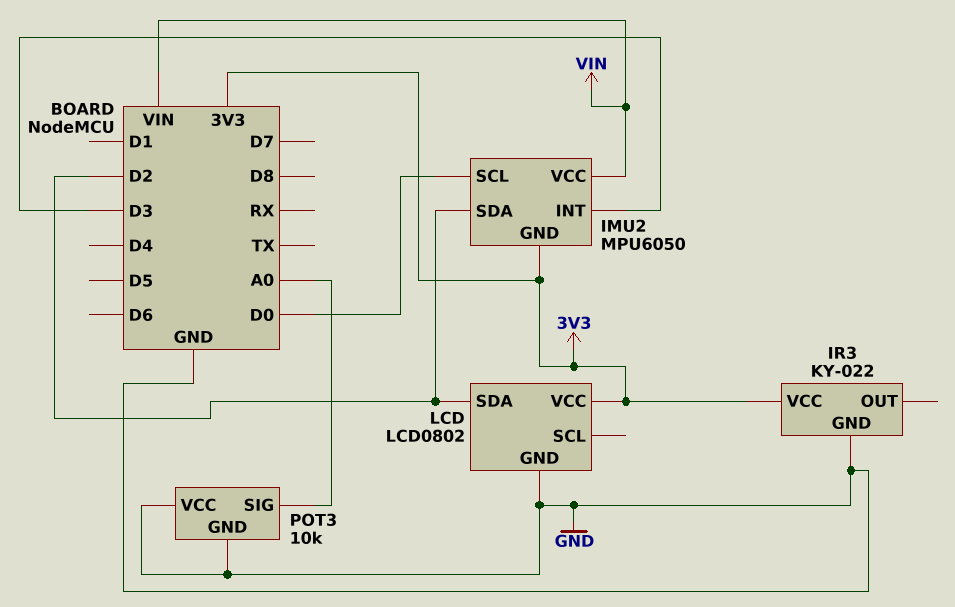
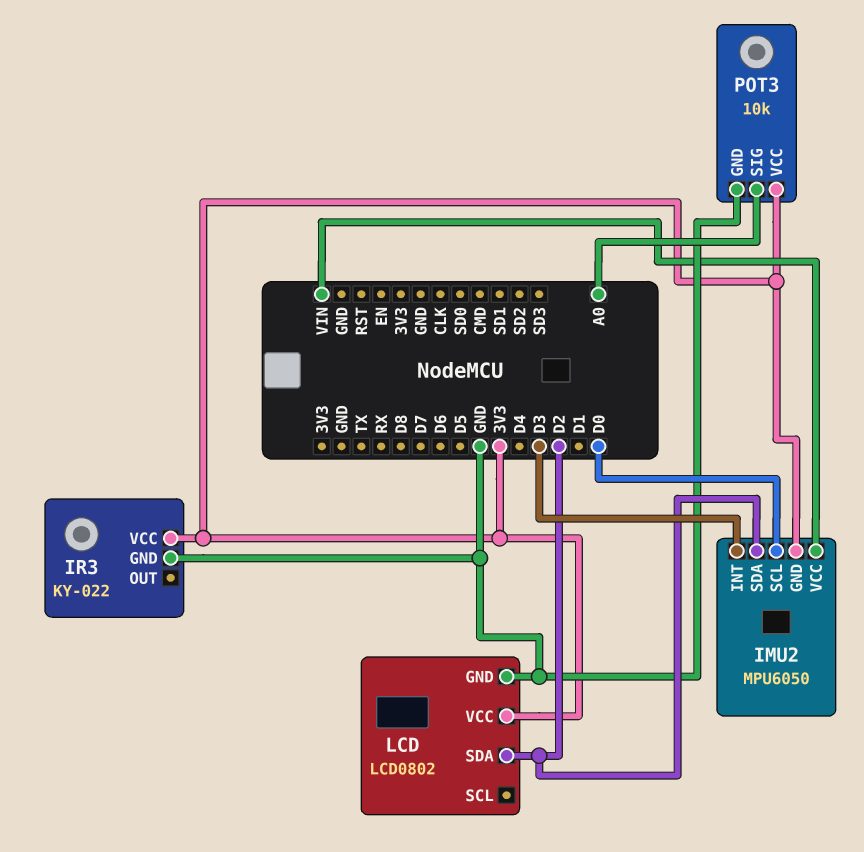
POT3 pin VCC: GND -> 3V3

